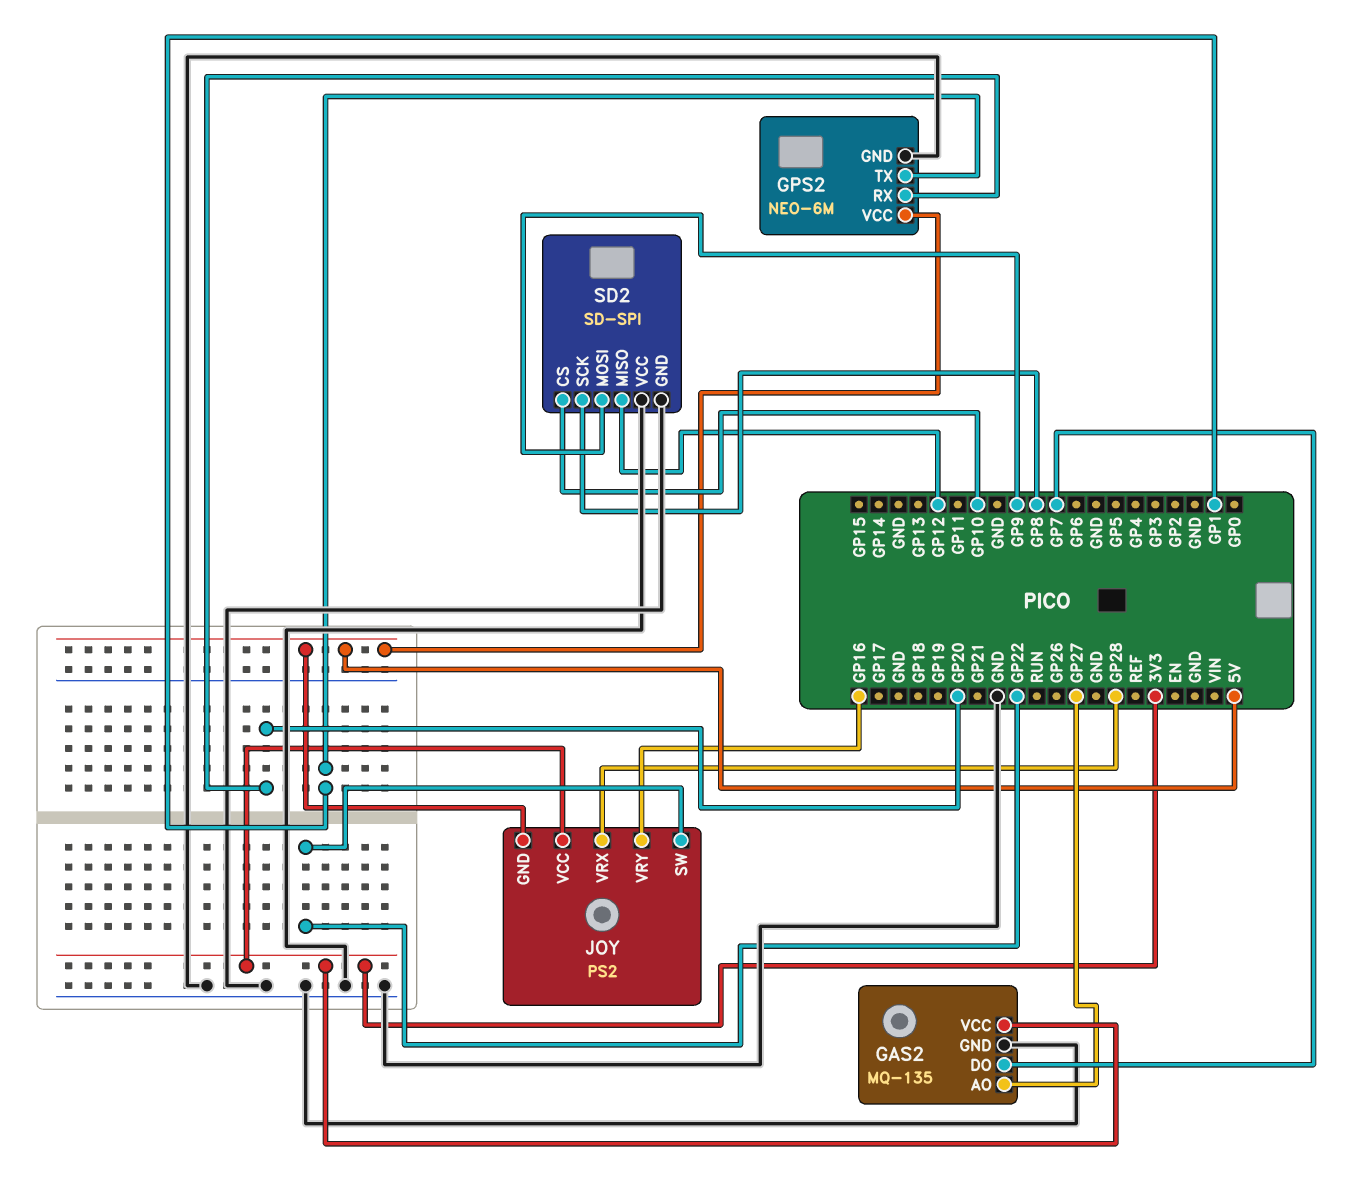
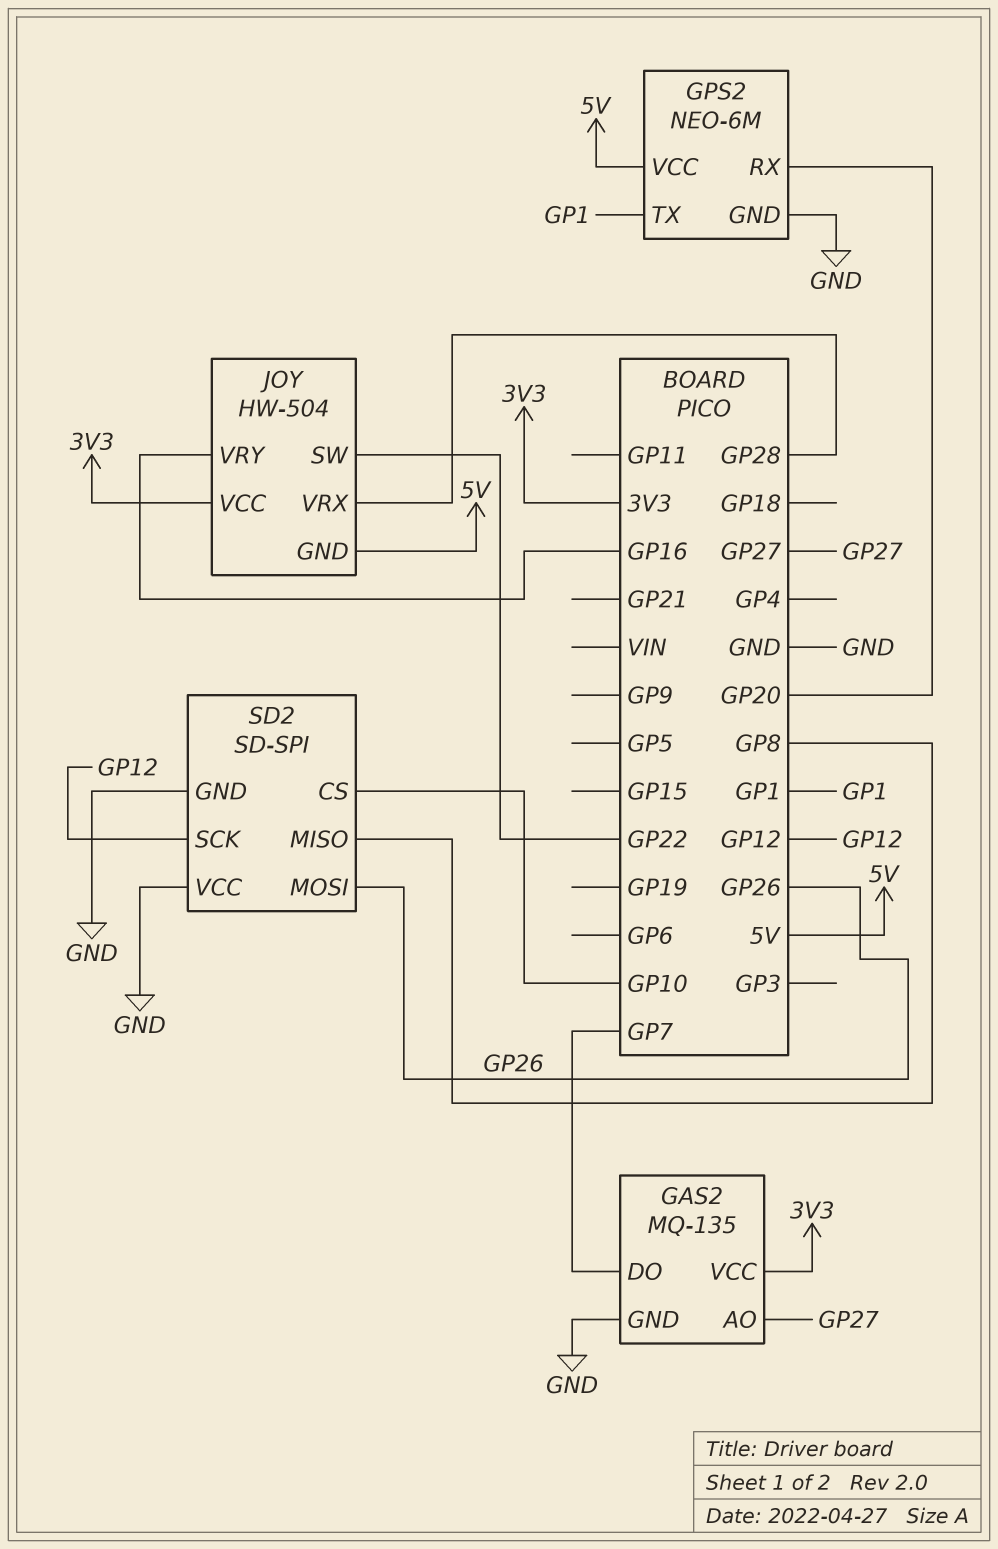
JOY: PS2 -> HW-504
SD2 pin MISO: GP12 -> GP8
SD2 pin MOSI: GP9 -> GP26
SD2 pin SCK: GP8 -> GP12

